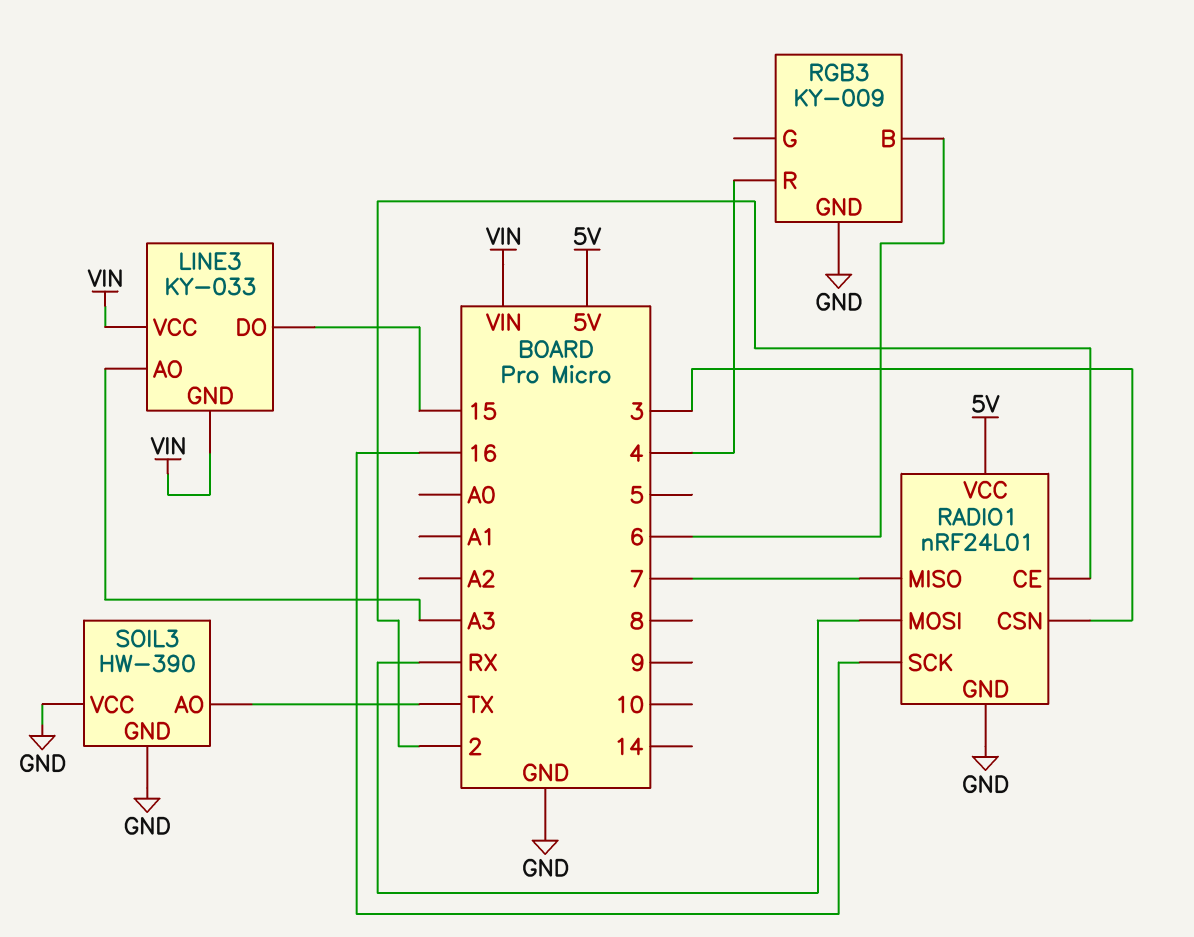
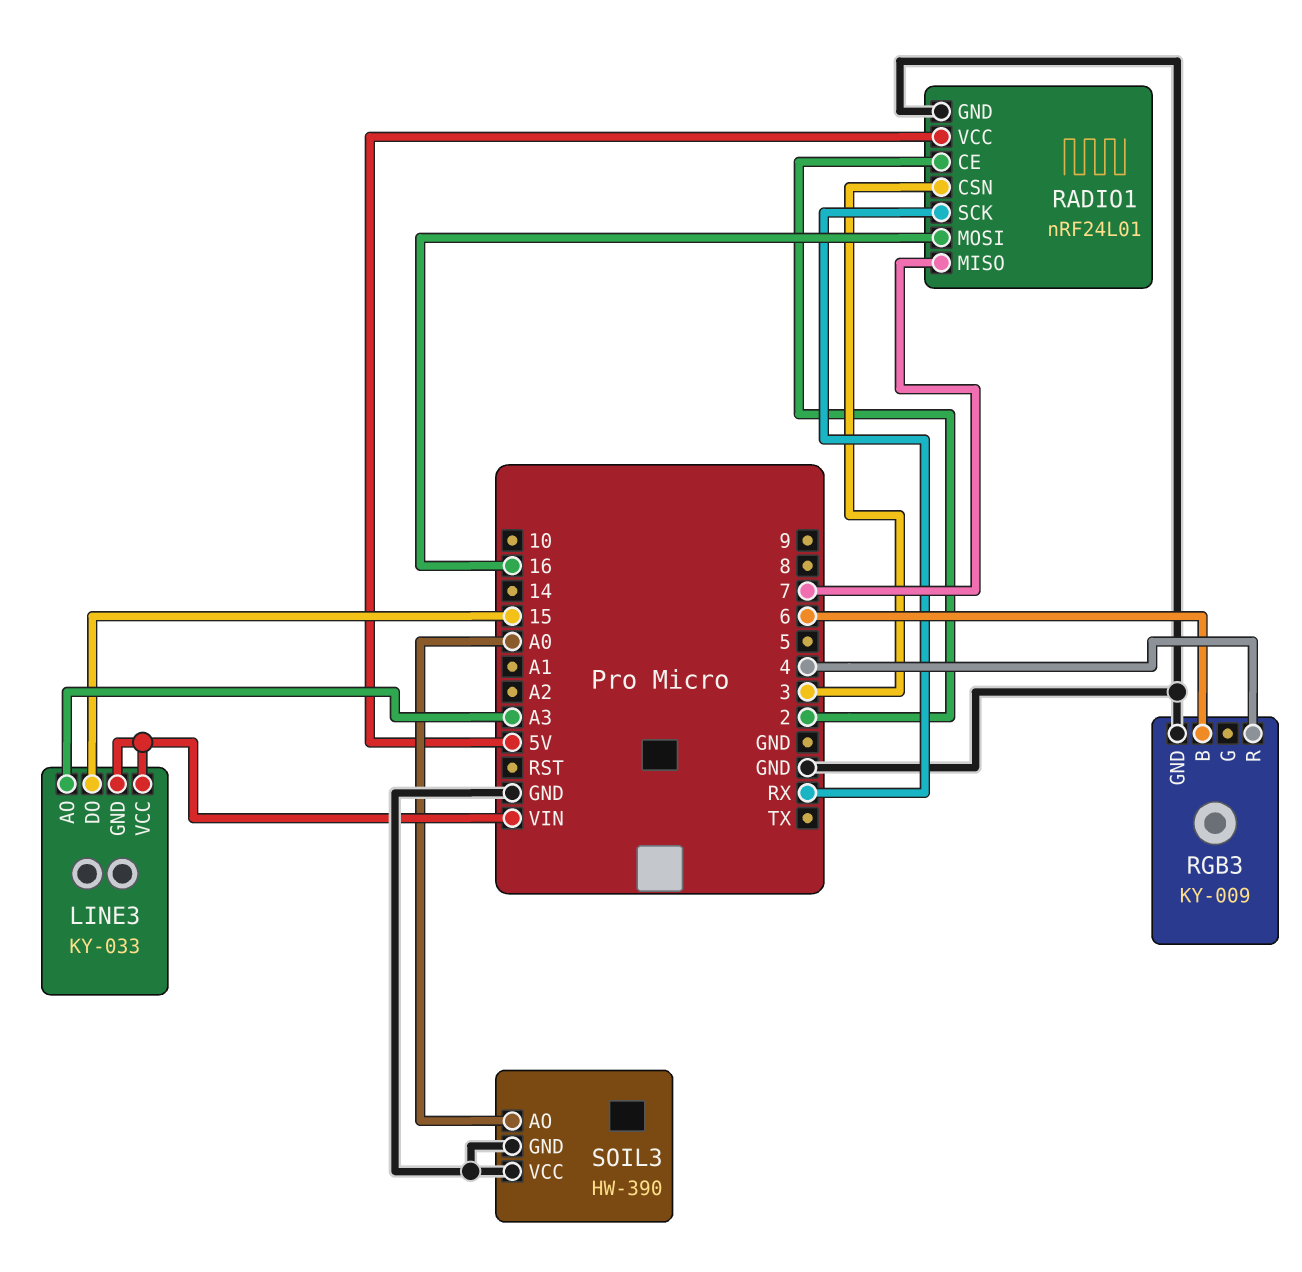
RADIO1 pin MOSI: RX -> 16
RADIO1 pin SCK: 16 -> RX
SOIL3 pin AO: TX -> A0

